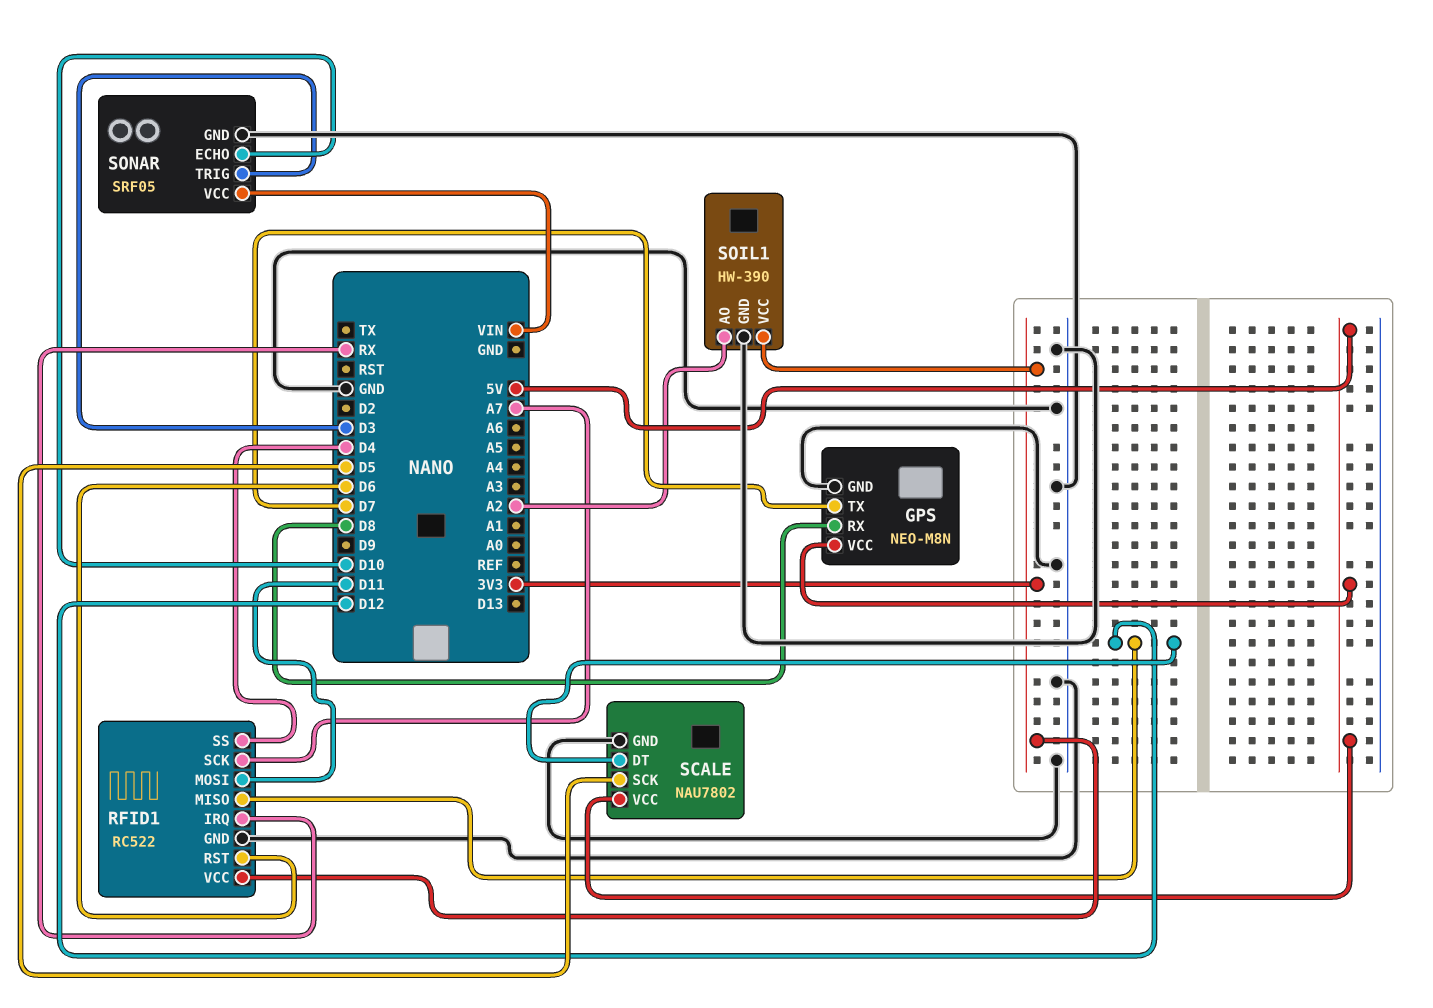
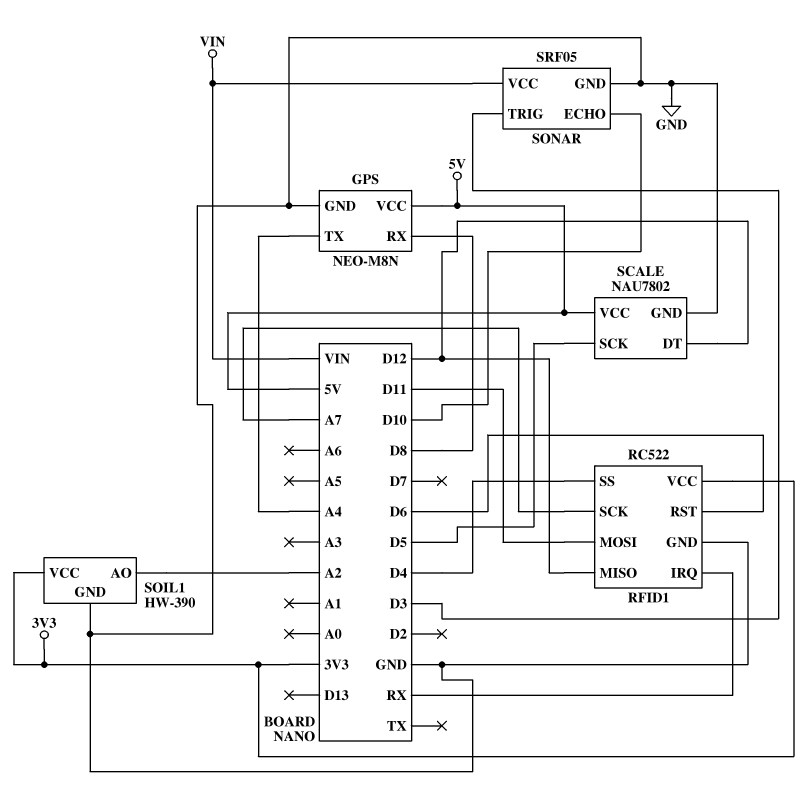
GPS pin TX: D7 -> A4

